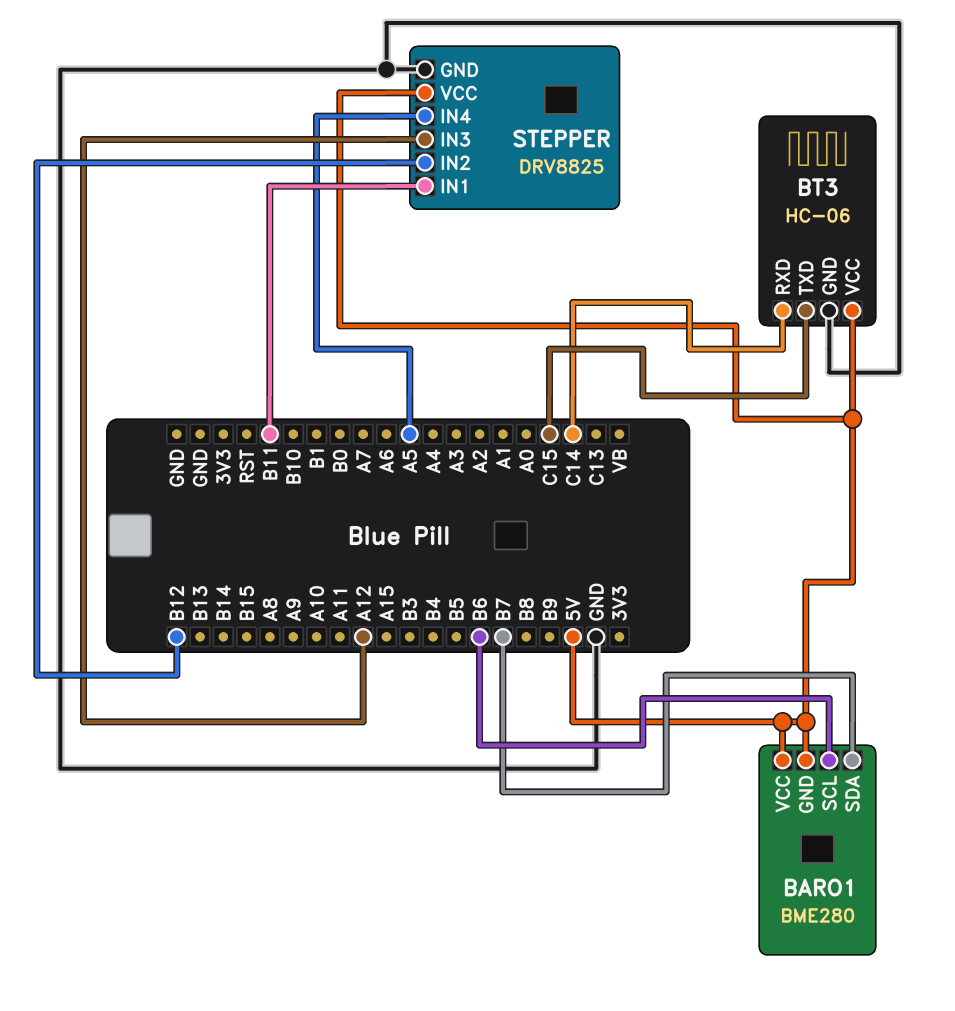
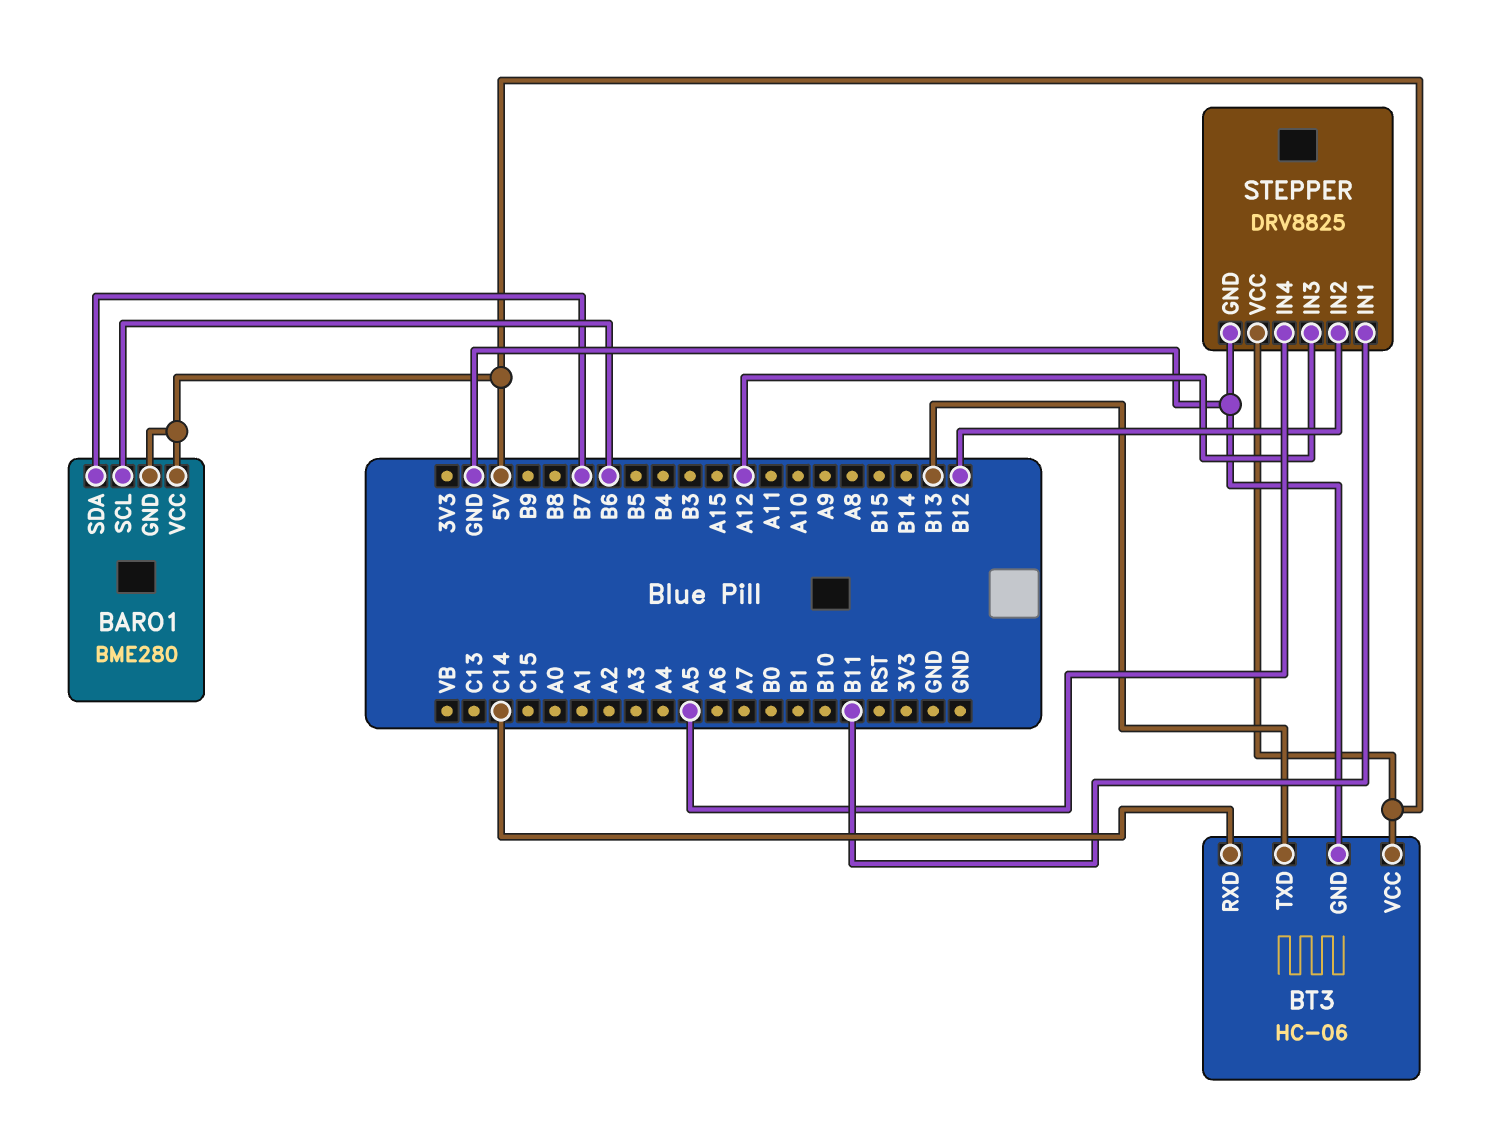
BT3 pin TXD: C15 -> B13

